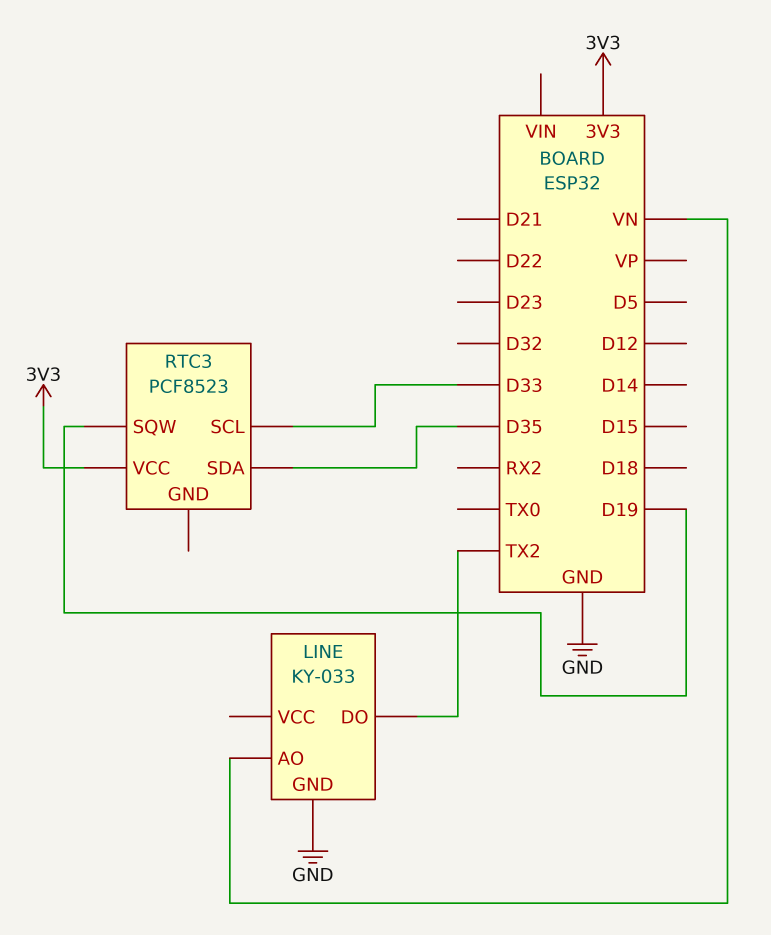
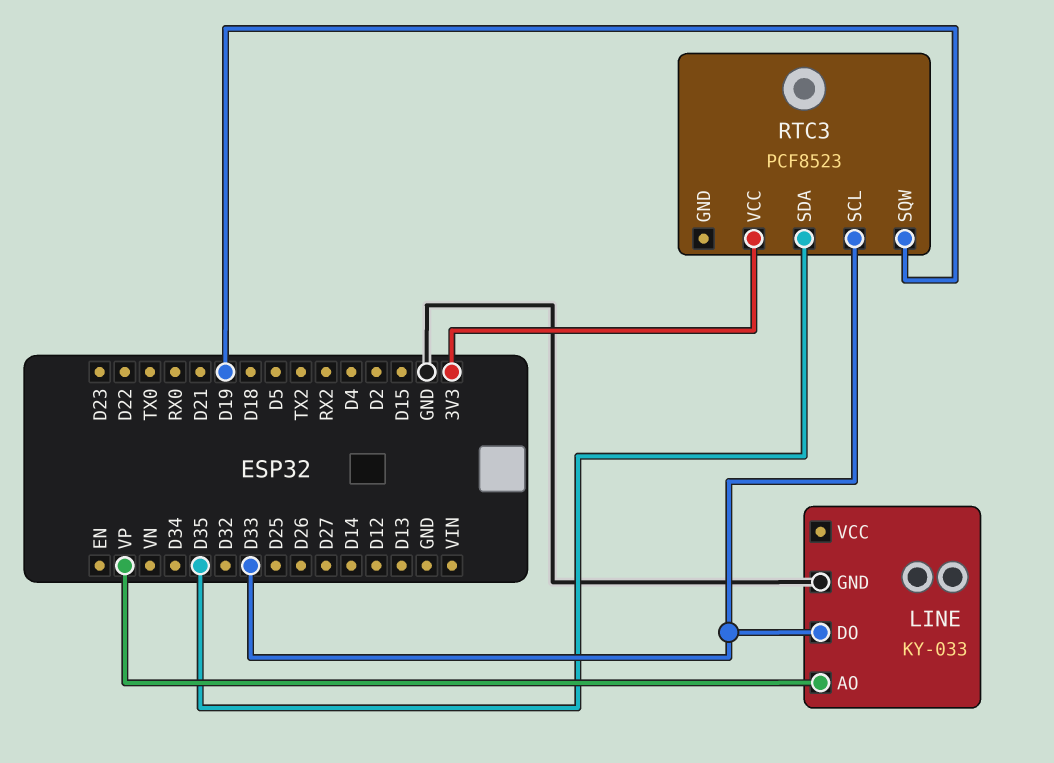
LINE pin AO: VN -> VP
LINE pin DO: TX2 -> D33

